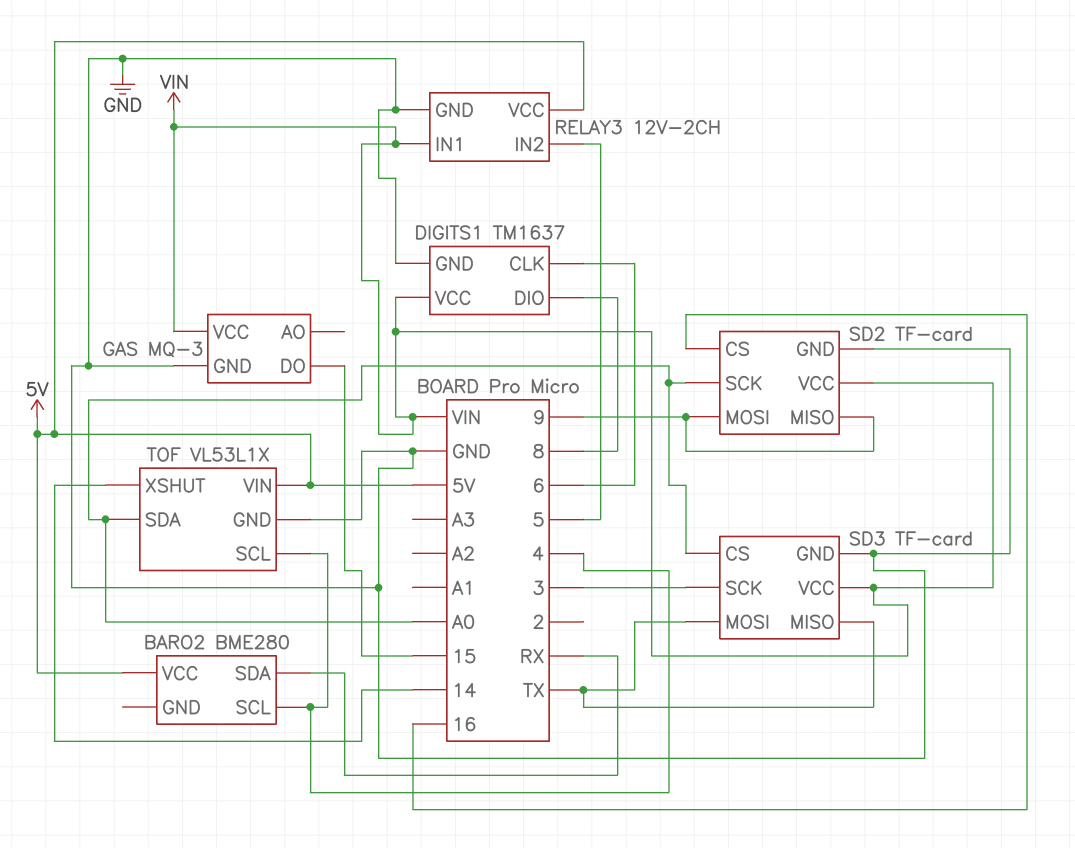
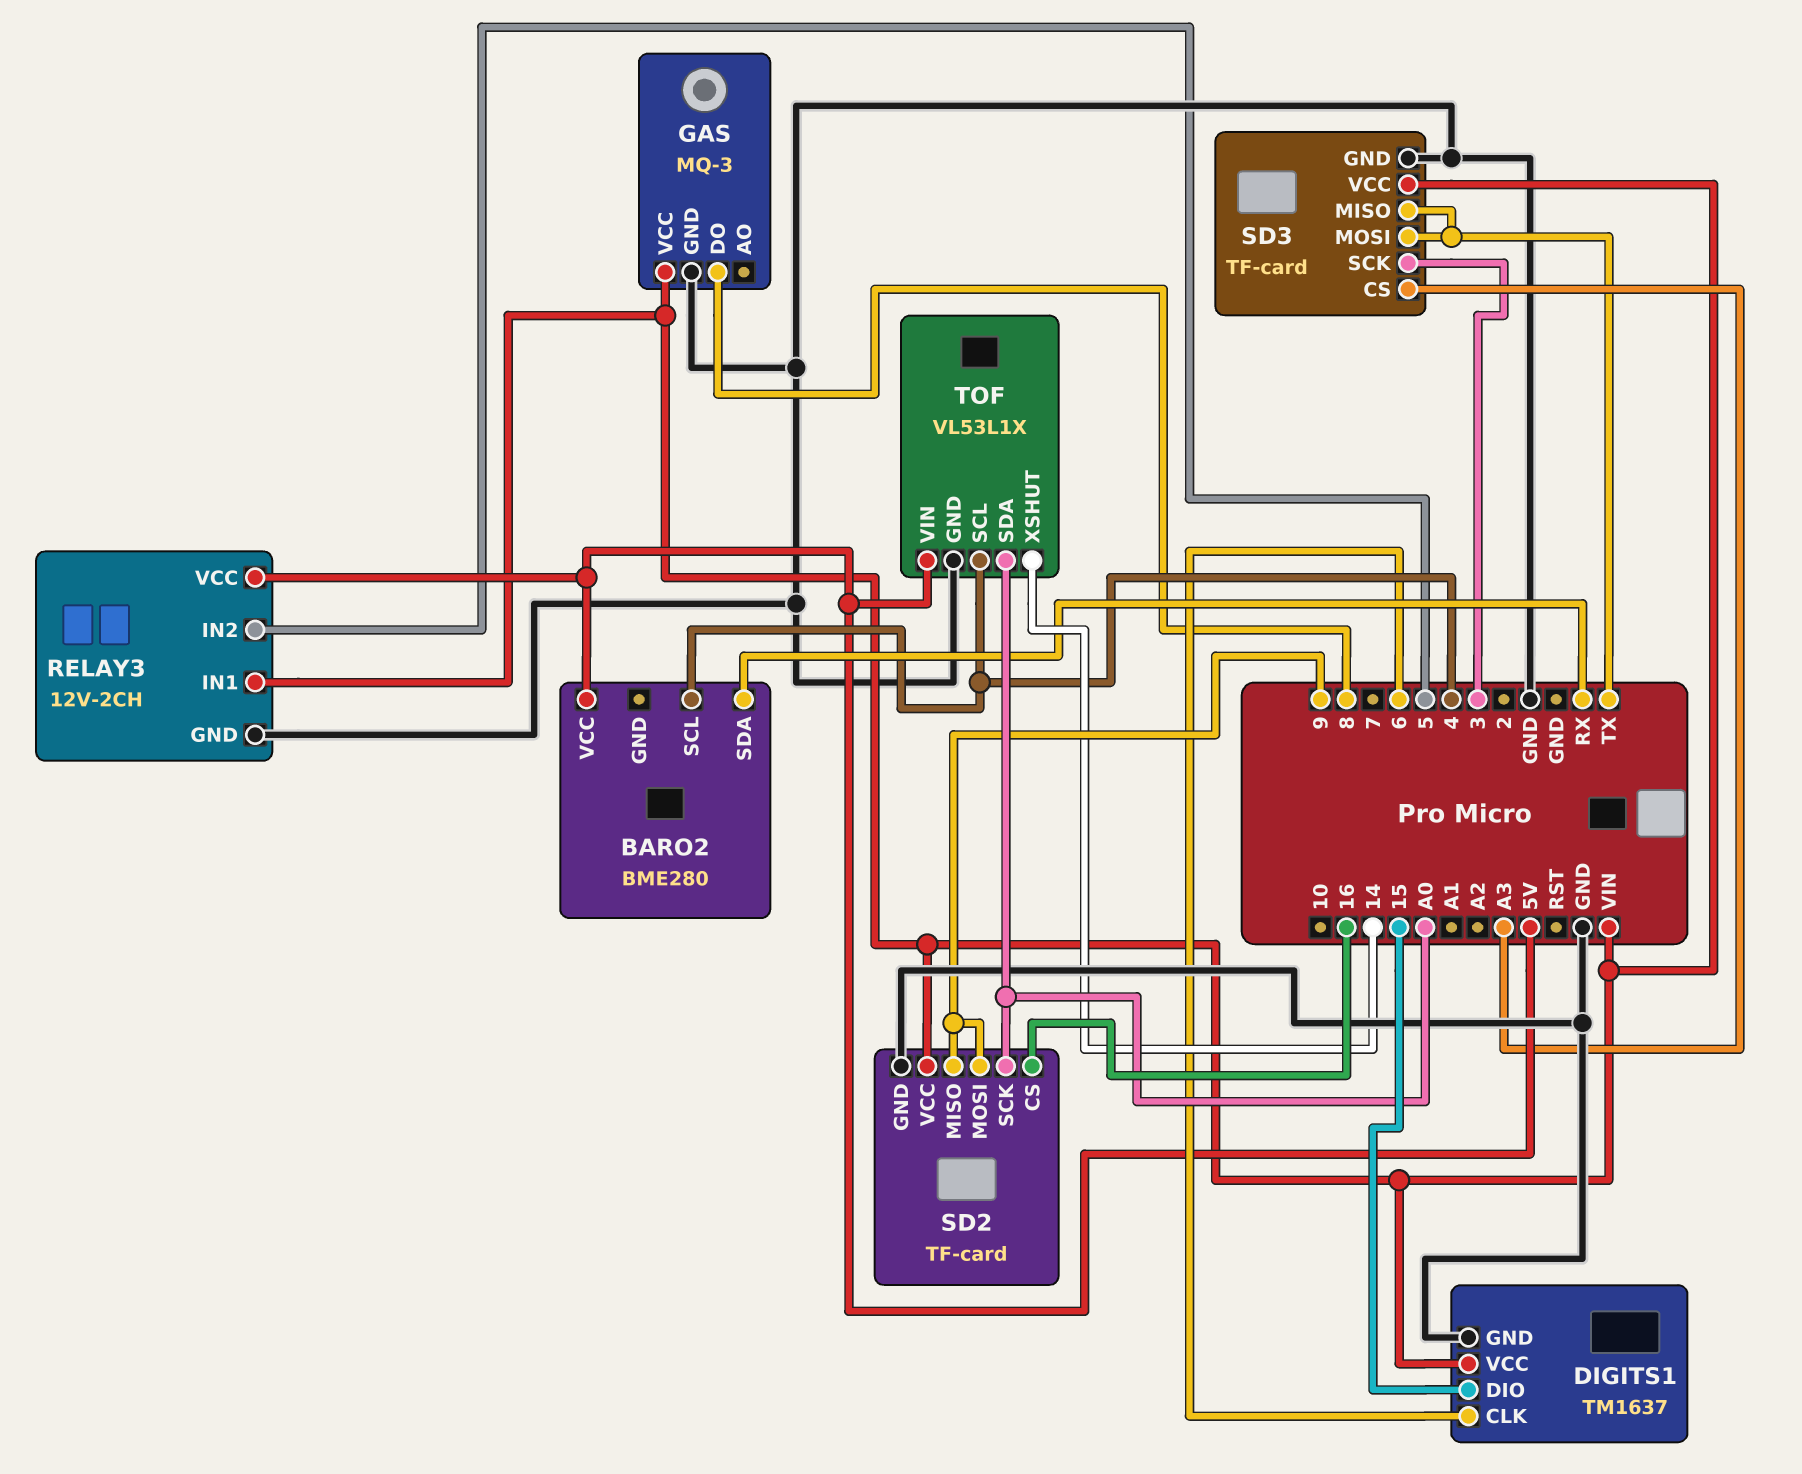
DIGITS1 pin DIO: 8 -> 15
GAS pin DO: 15 -> 8
SD3 pin CS: A0 -> A3

